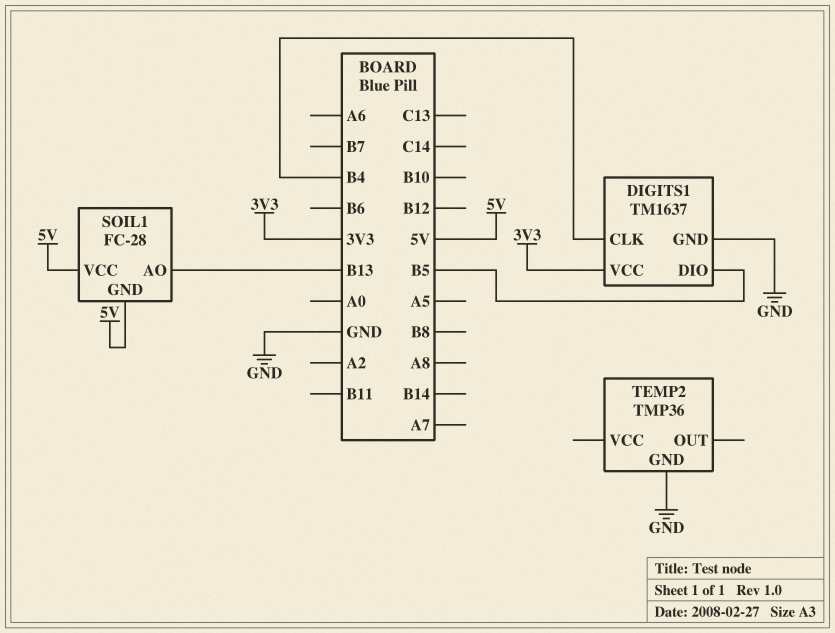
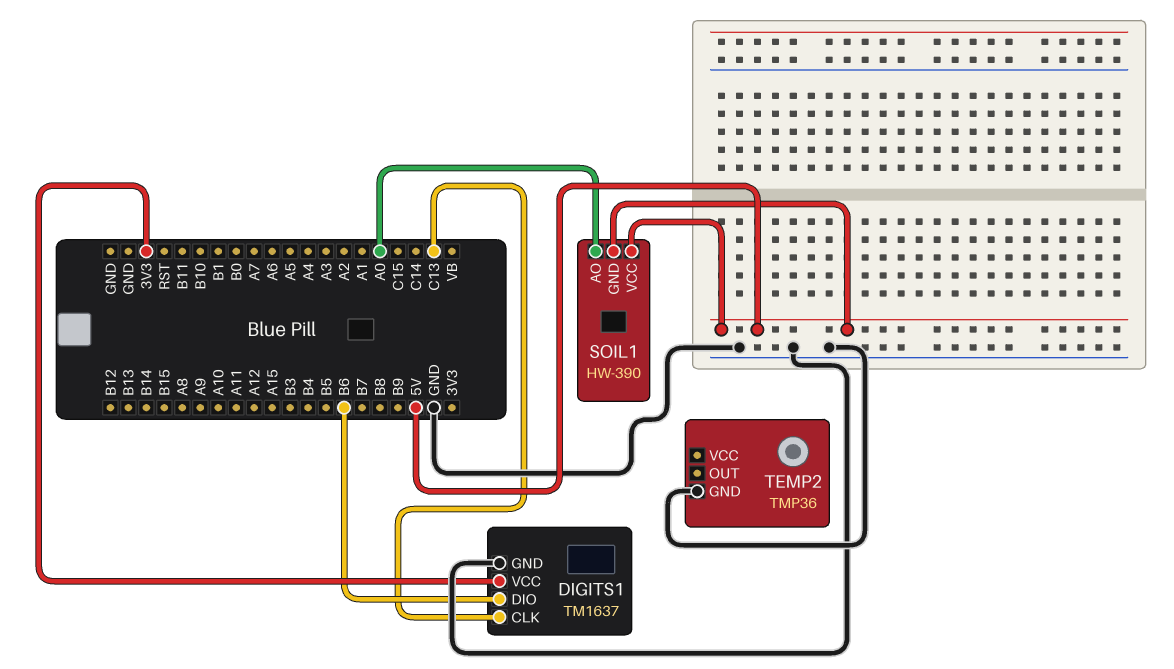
DIGITS1 pin CLK: B4 -> C13
DIGITS1 pin DIO: B5 -> B6
SOIL1: FC-28 -> HW-390
SOIL1 pin AO: B13 -> A0

